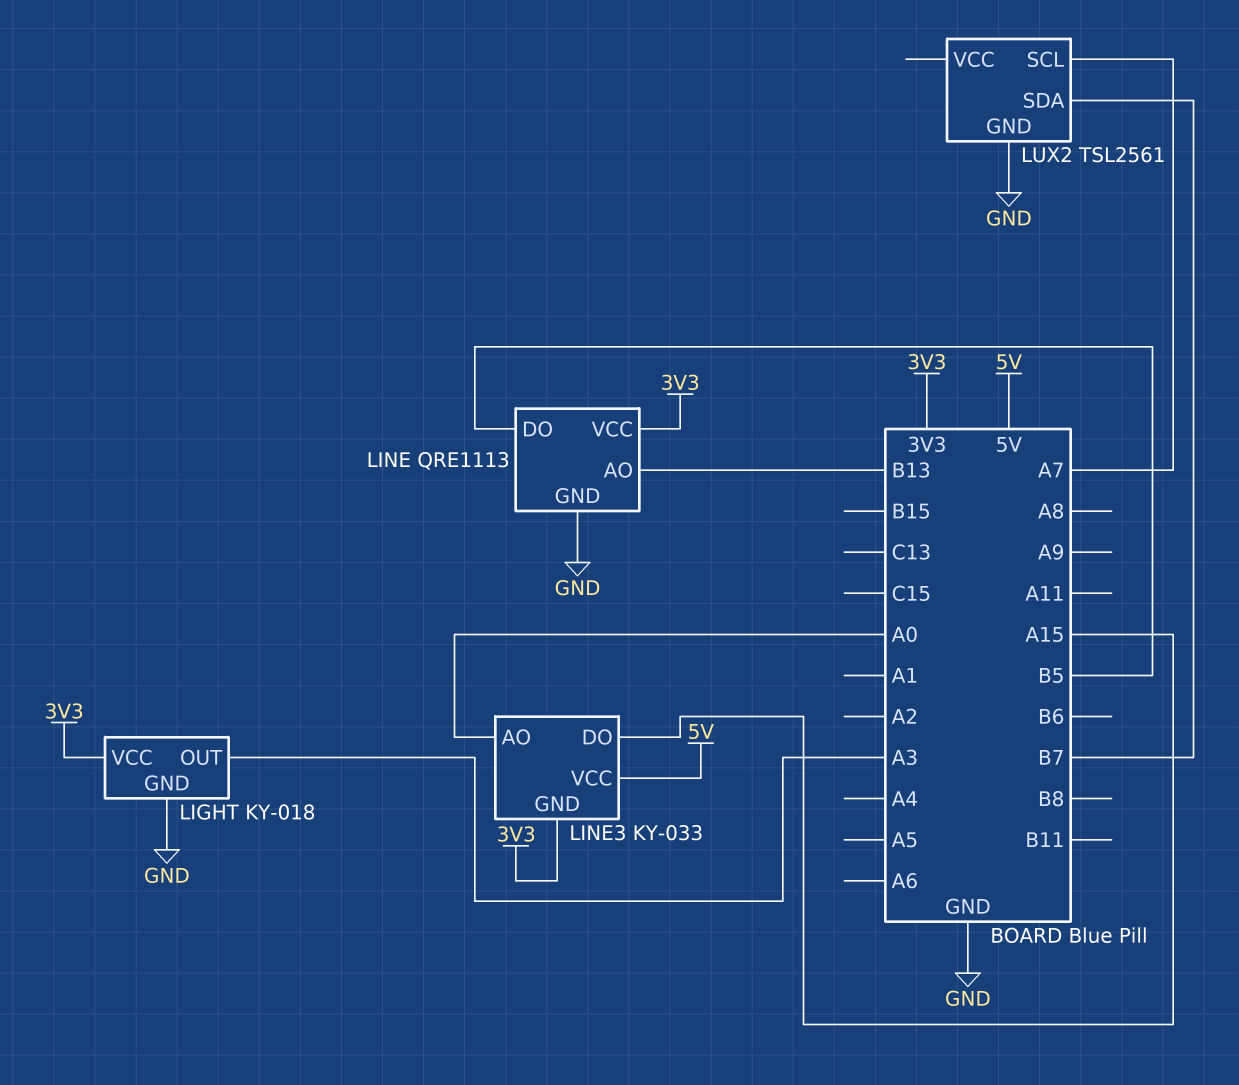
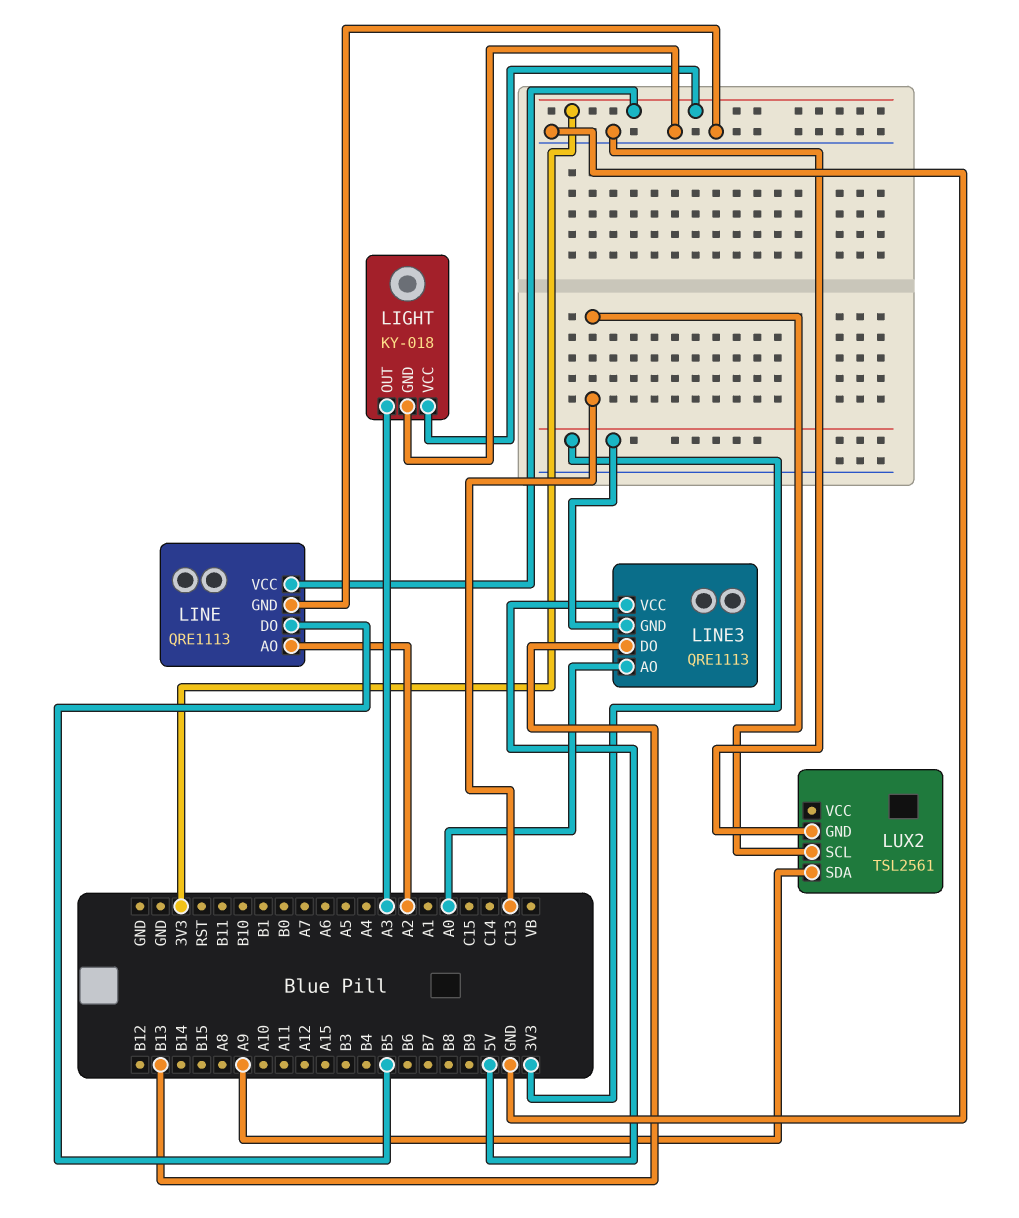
LINE pin AO: B13 -> A2
LINE3: KY-033 -> QRE1113
LINE3 pin DO: A15 -> B13
LUX2 pin SCL: A7 -> C13
LUX2 pin SDA: B7 -> A9

